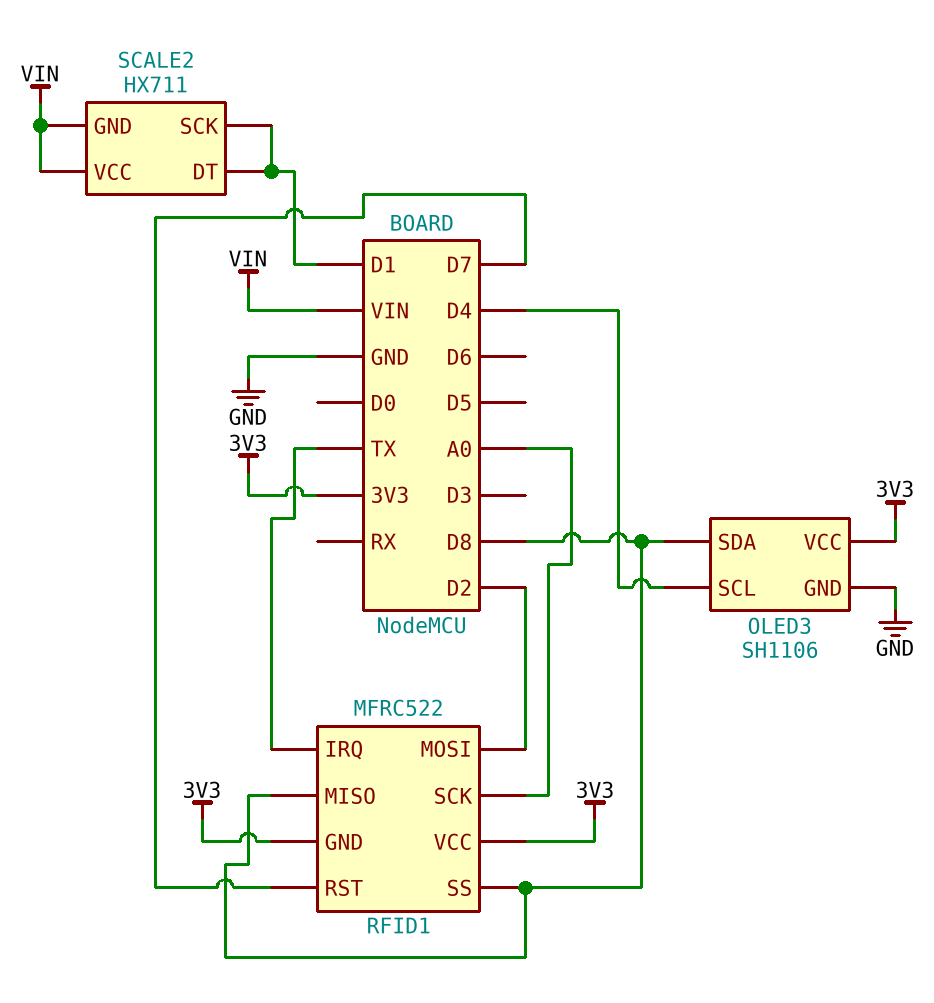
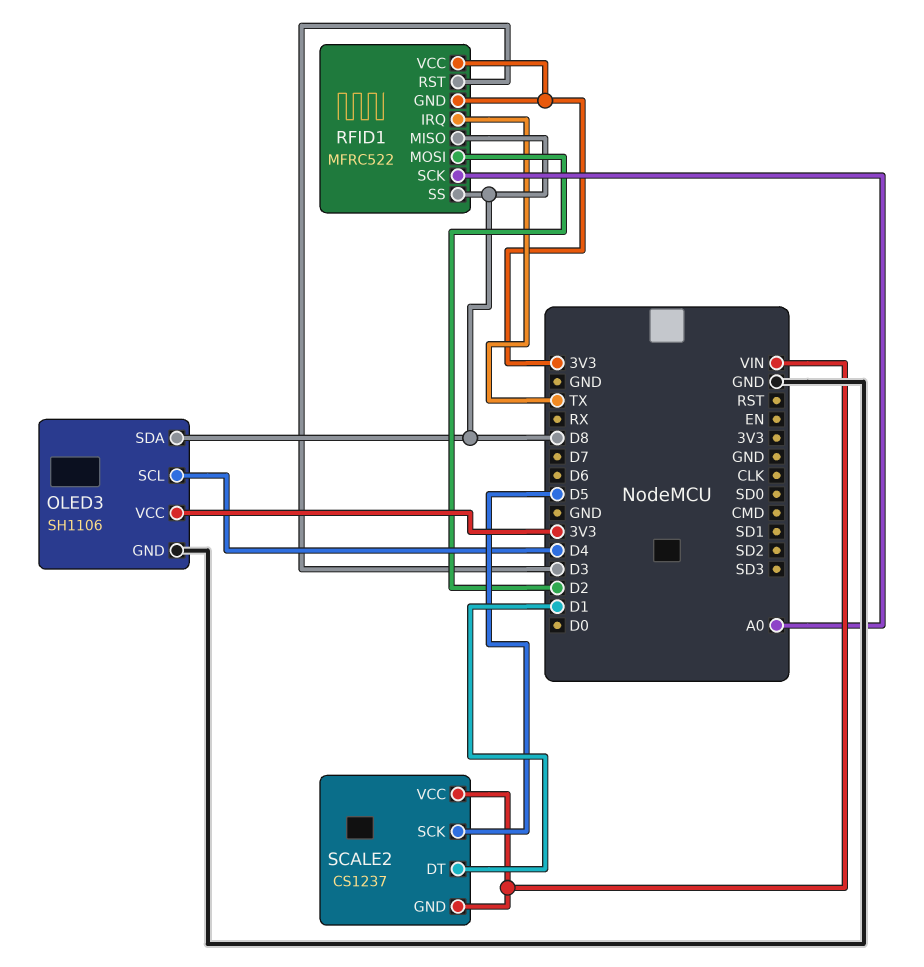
RFID1 pin RST: D7 -> D3
SCALE2: HX711 -> CS1237
SCALE2 pin SCK: D1 -> D5

